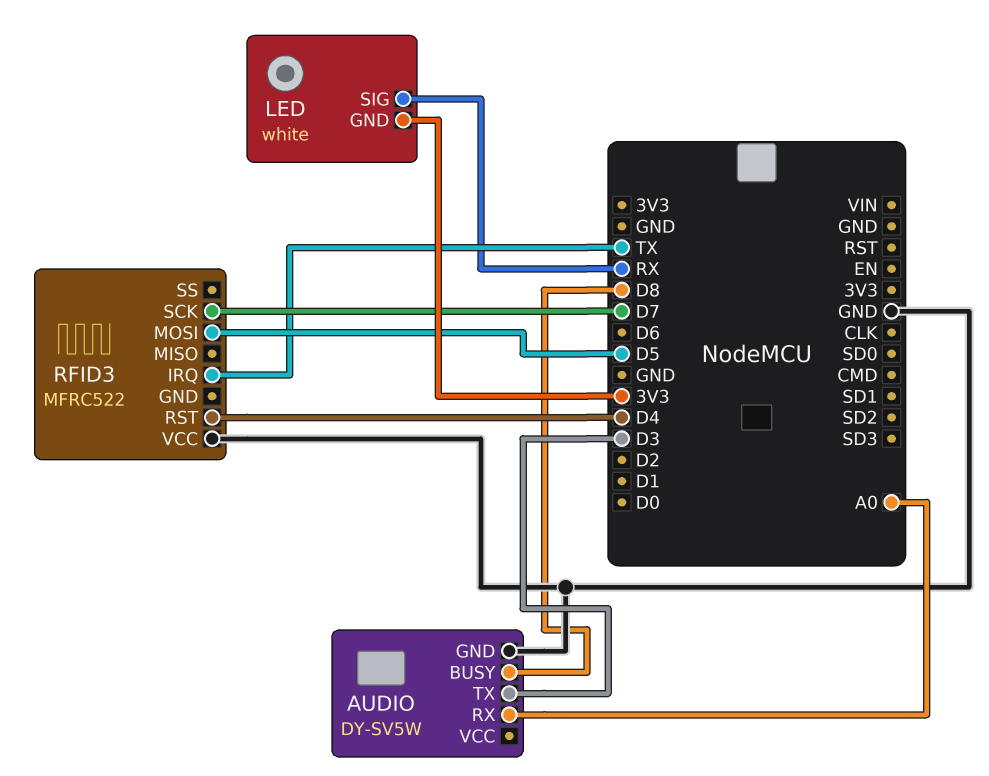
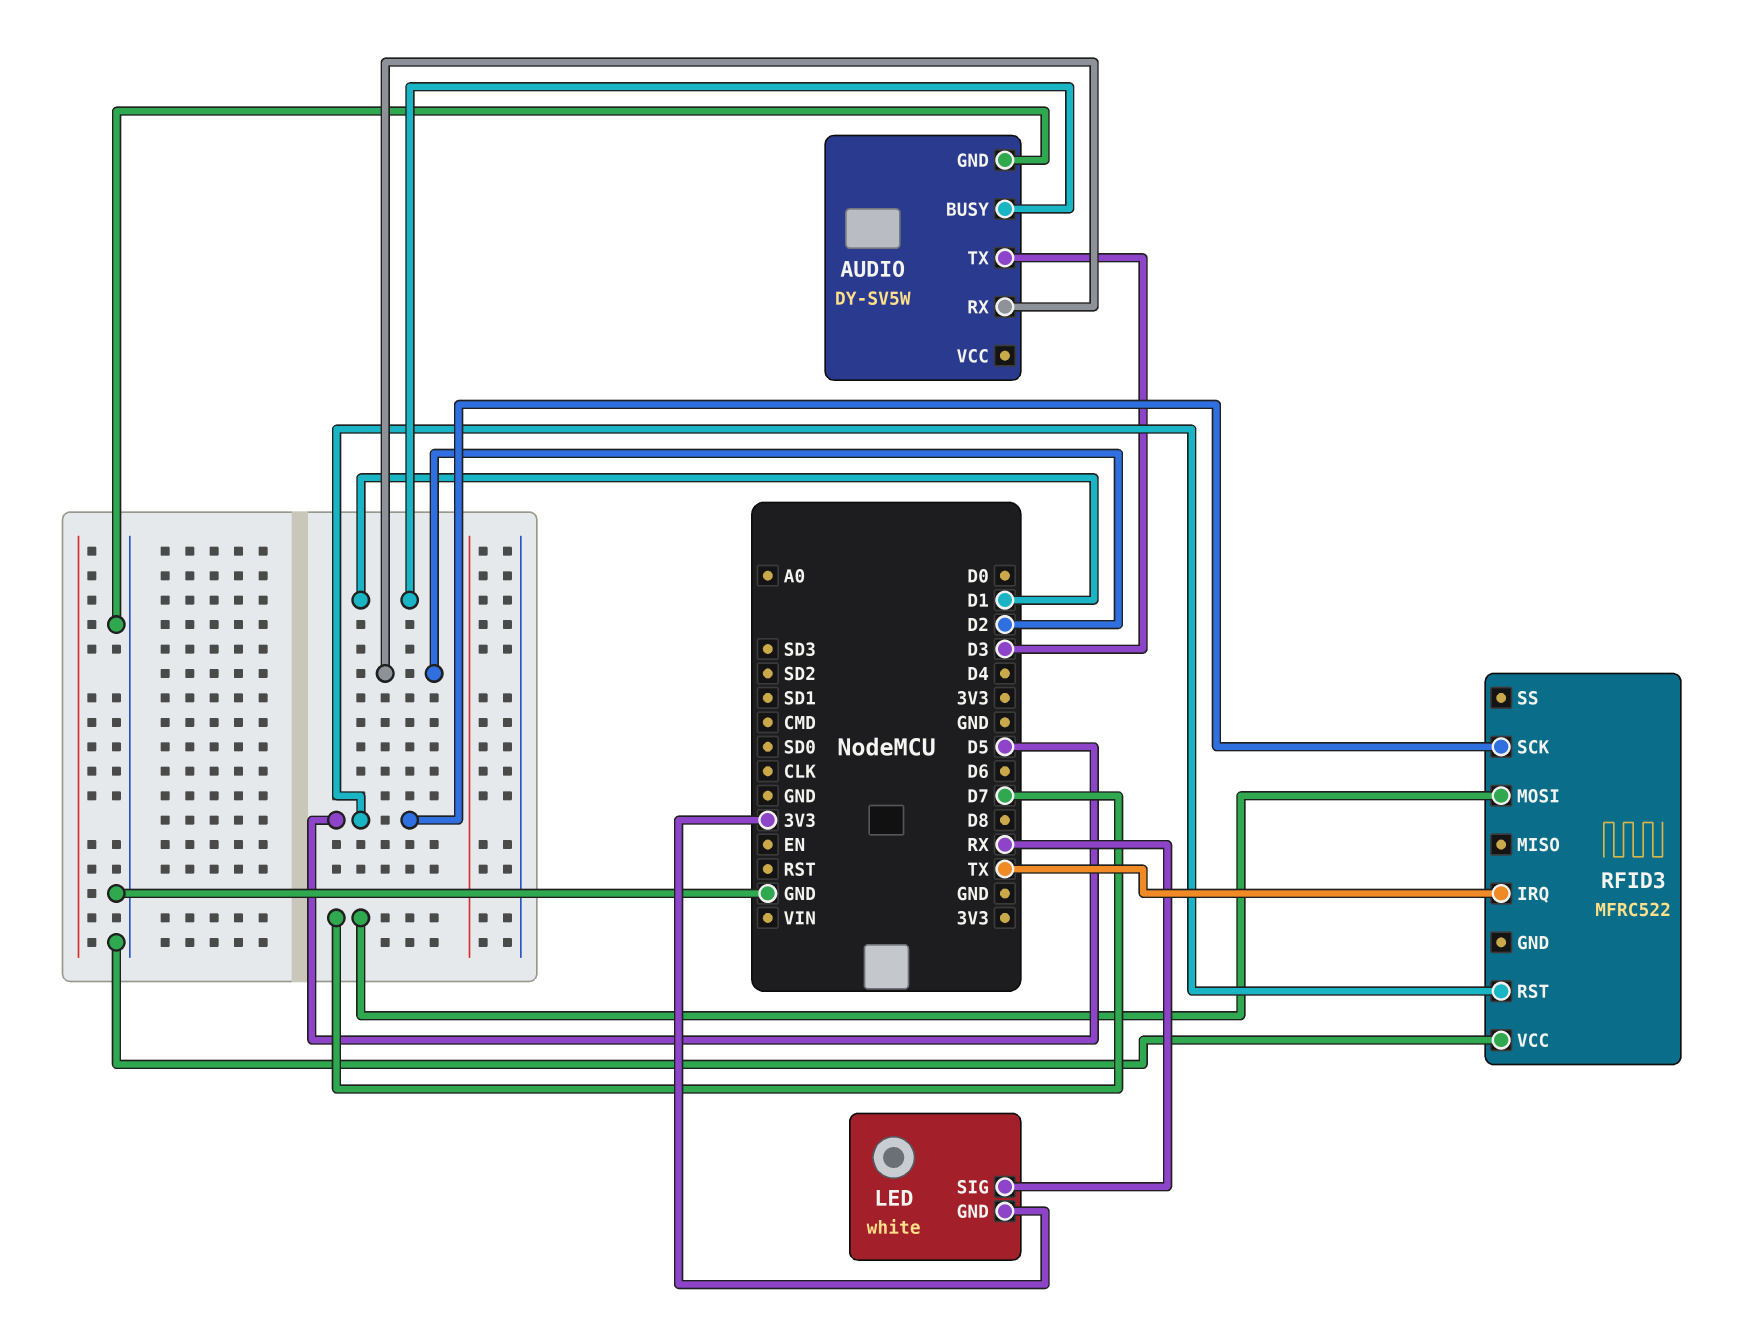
AUDIO pin BUSY: D8 -> D1
AUDIO pin RX: A0 -> D2
RFID3 pin MOSI: D5 -> D7
RFID3 pin RST: D4 -> D5
RFID3 pin SCK: D7 -> D5

